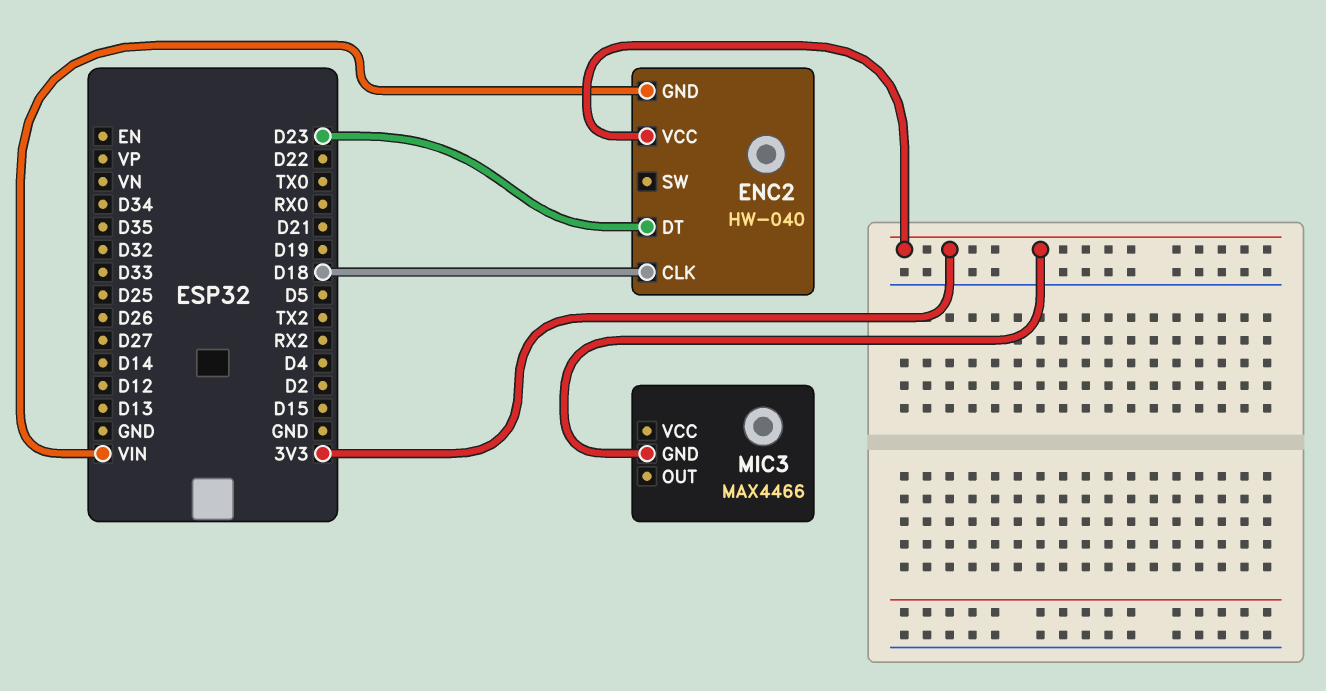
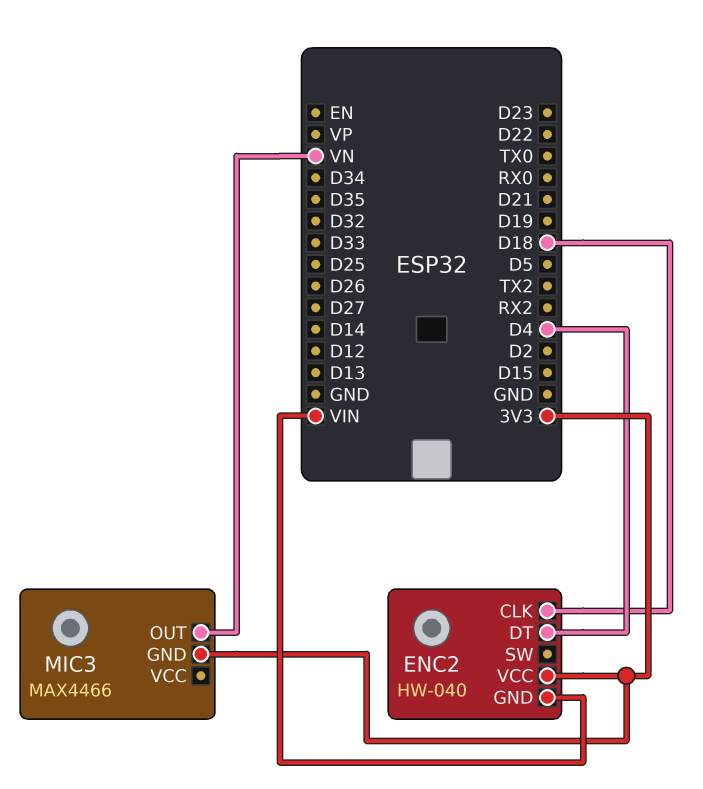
ENC2 pin DT: D23 -> D4
MIC3 pin OUT: none -> VN

